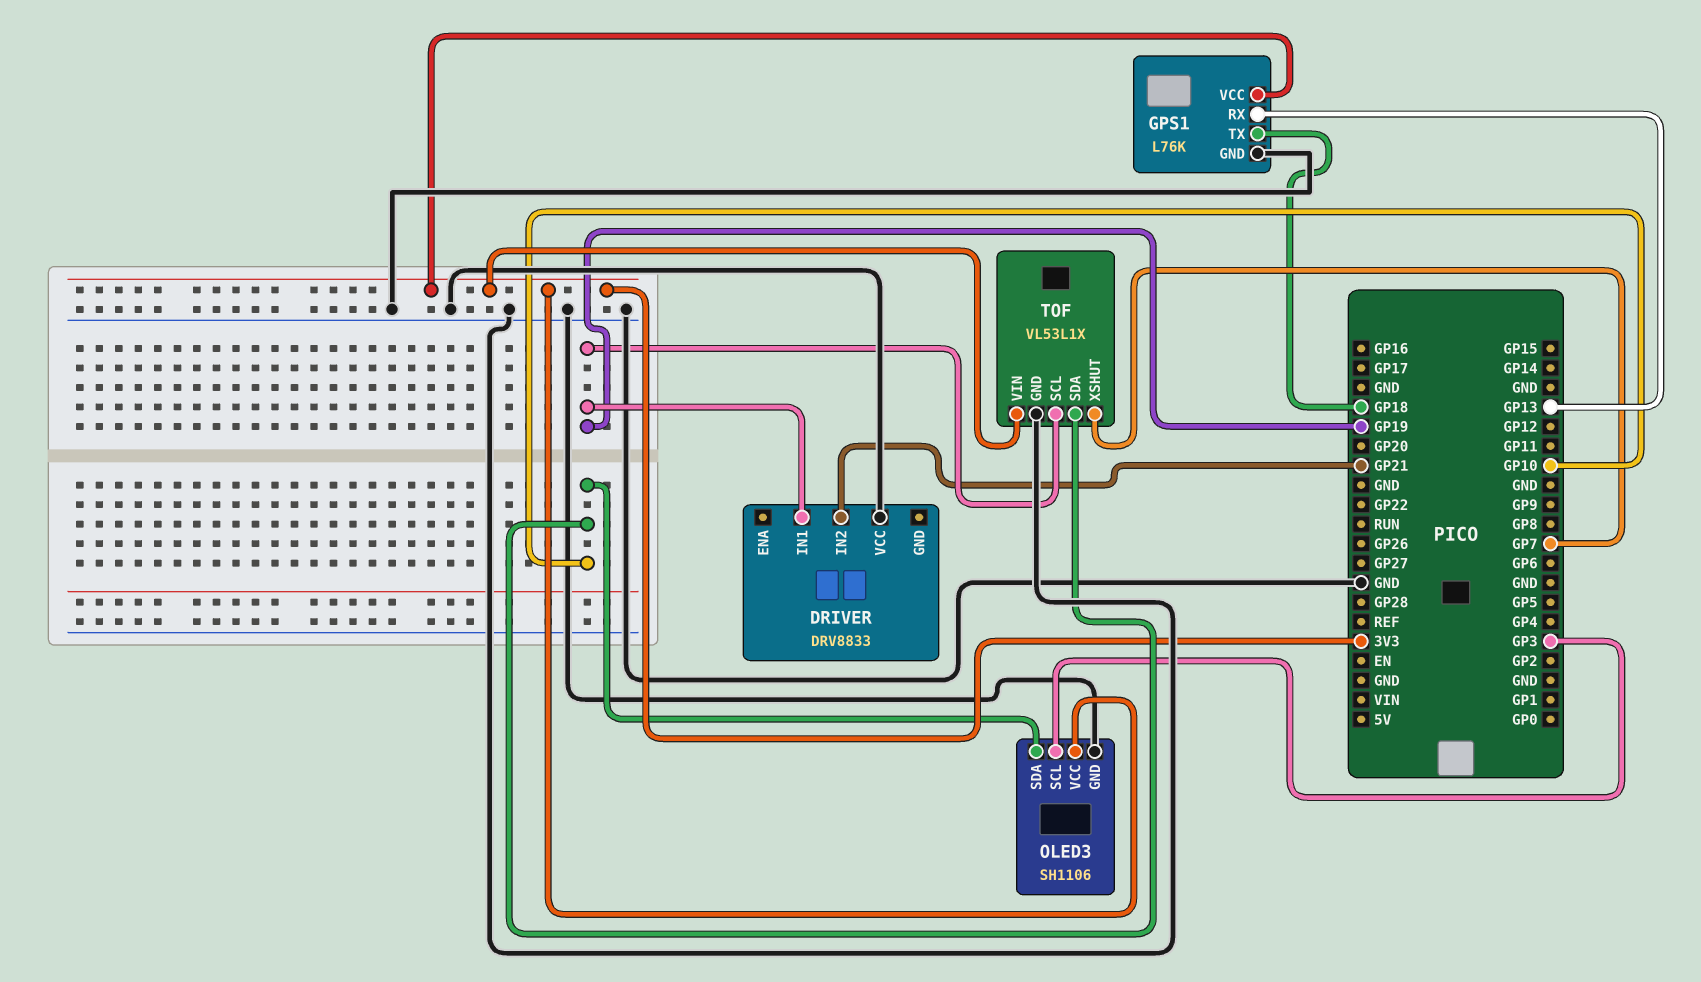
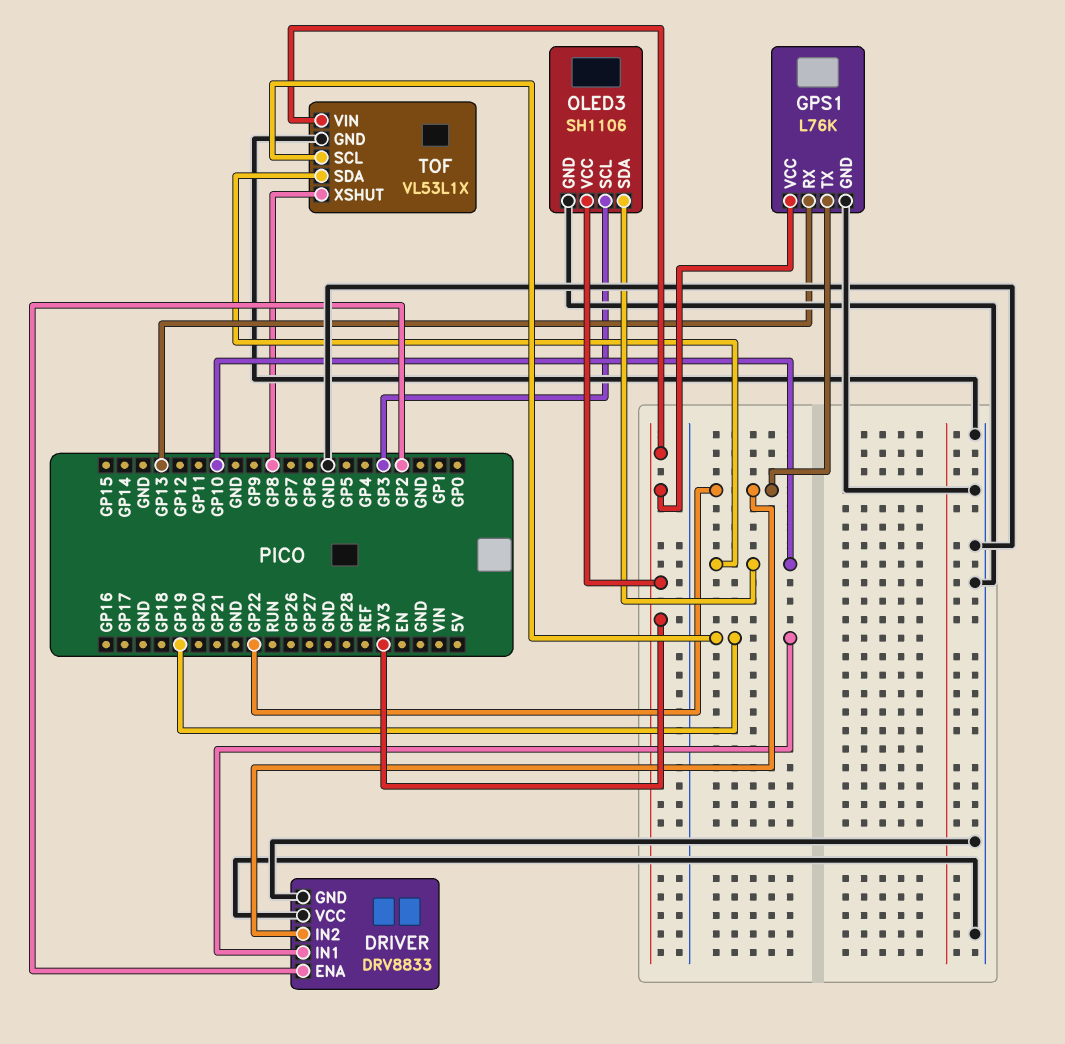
DRIVER pin ENA: none -> GP2
DRIVER pin GND: none -> GND
DRIVER pin IN2: GP21 -> GP22
GPS1 pin TX: GP18 -> GP22
TOF pin XSHUT: GP7 -> GP8

